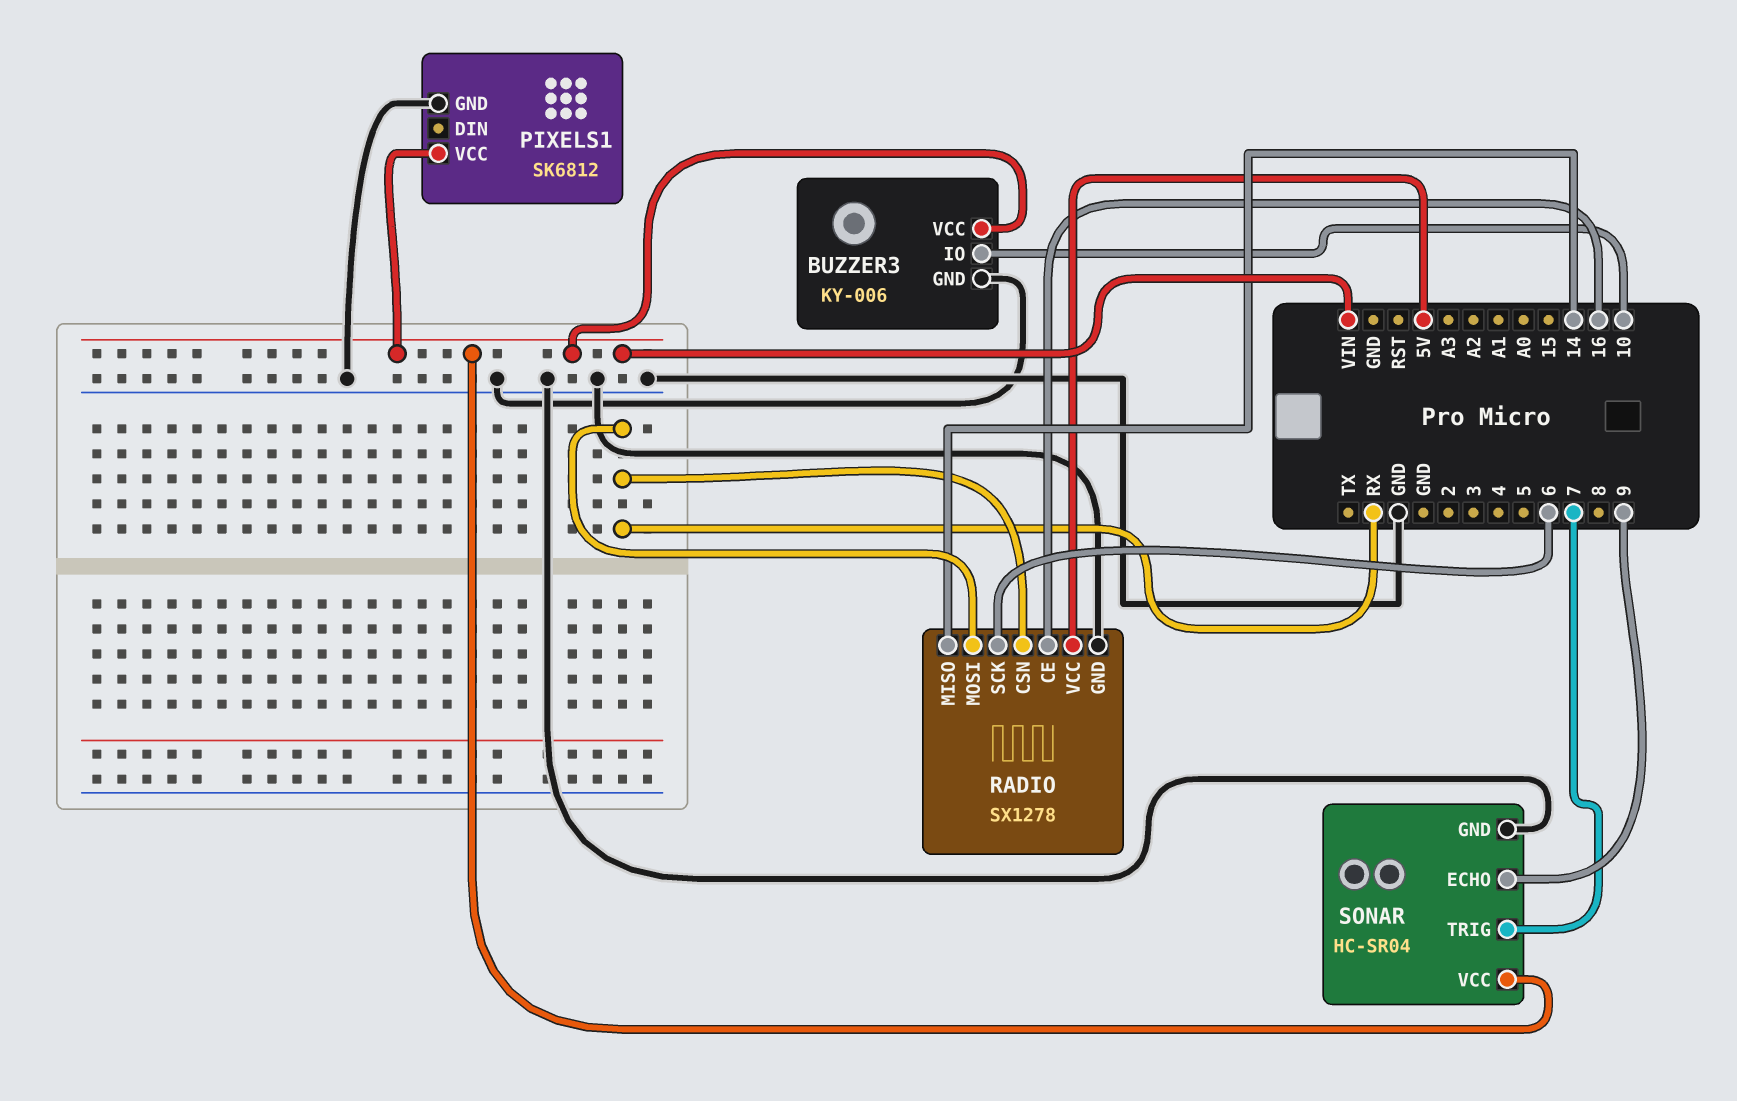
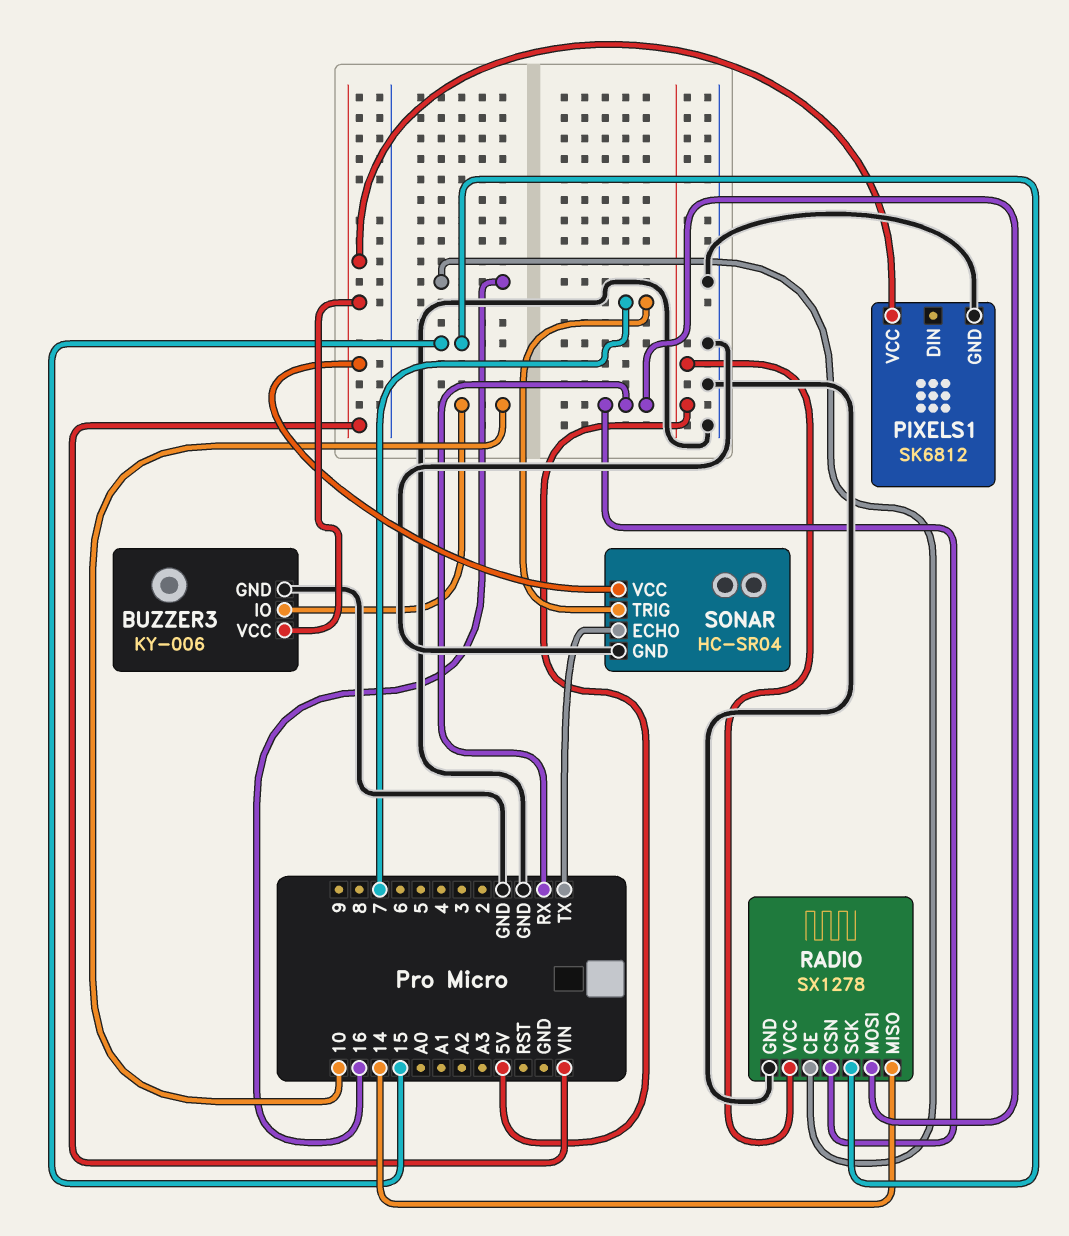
RADIO pin SCK: 6 -> 15
SONAR pin ECHO: 9 -> TX

